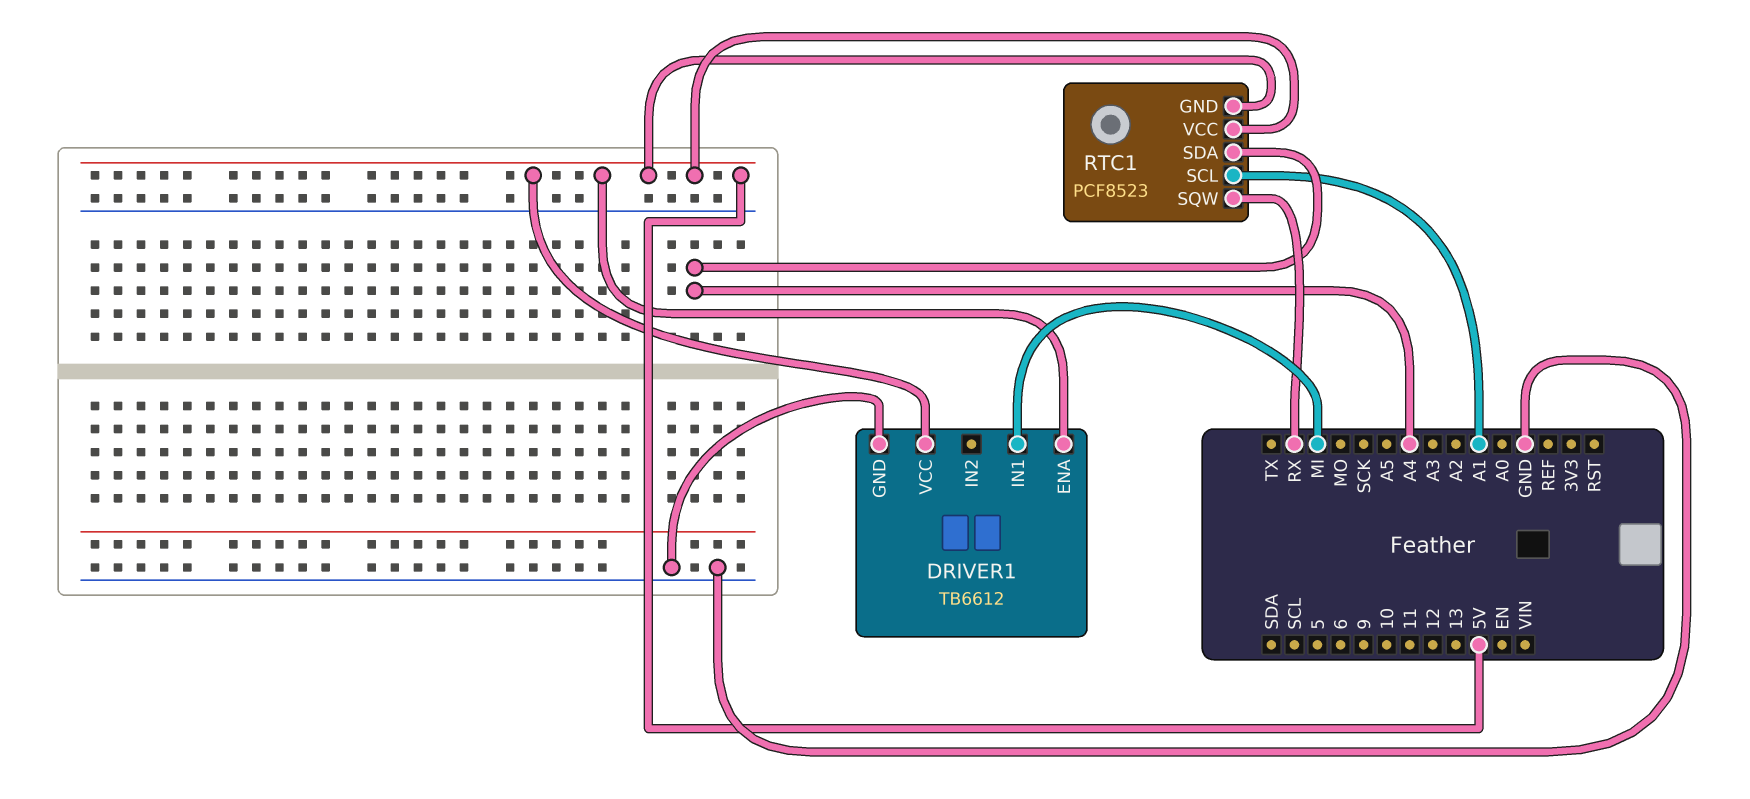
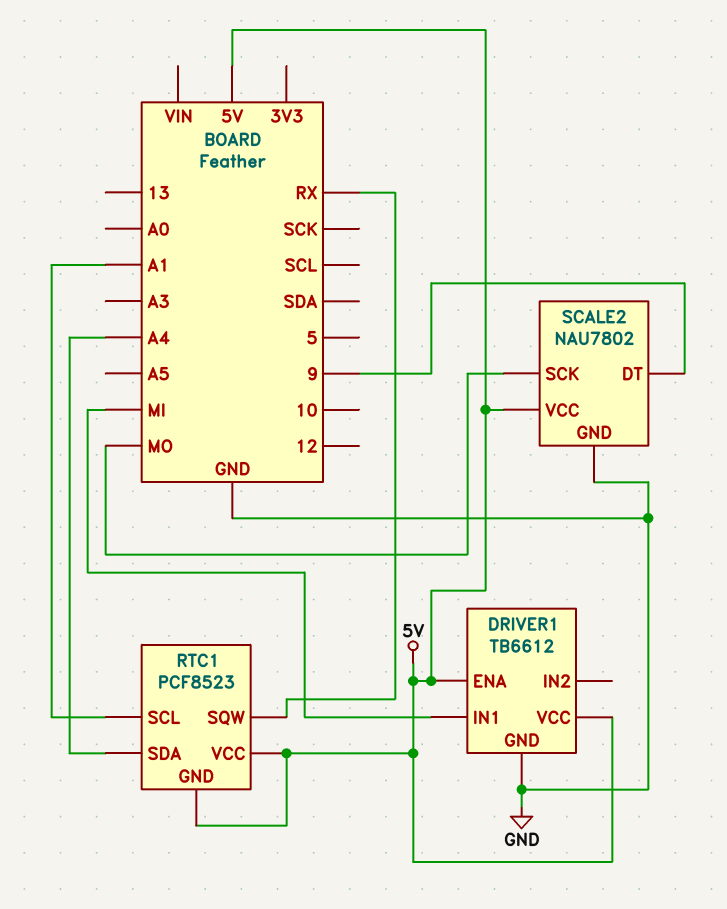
SCALE2: none -> NAU7802
SCALE2 pin DT: none -> 9
SCALE2 pin GND: none -> GND
SCALE2 pin SCK: none -> MO
SCALE2 pin VCC: none -> 5V

